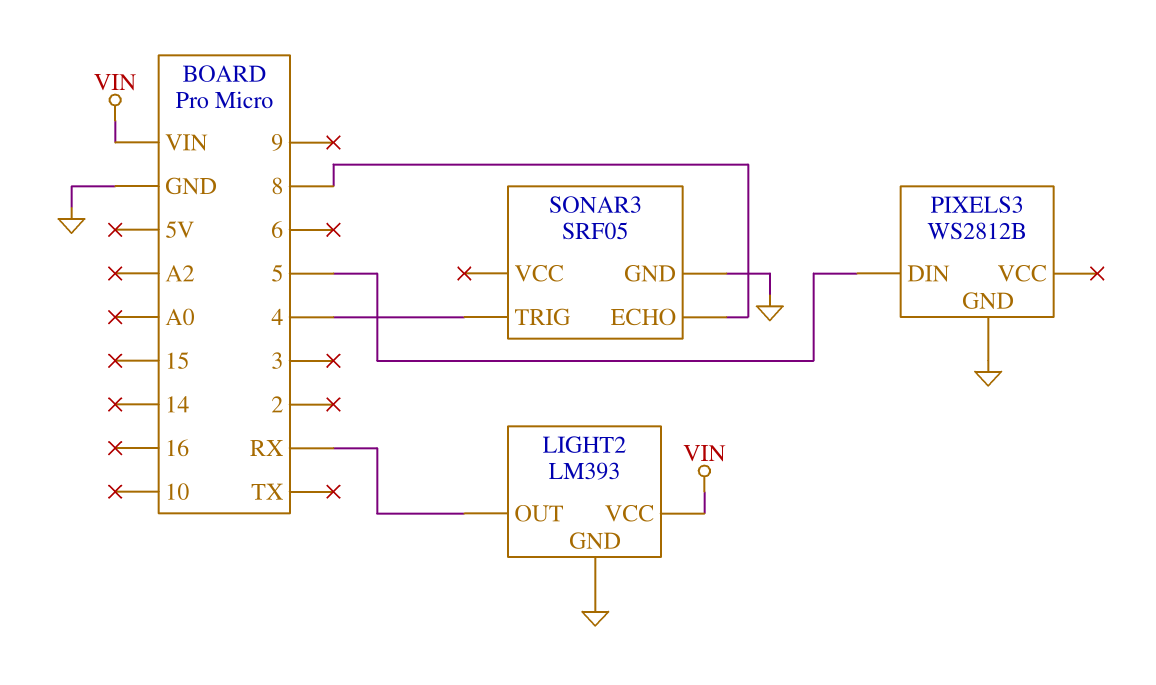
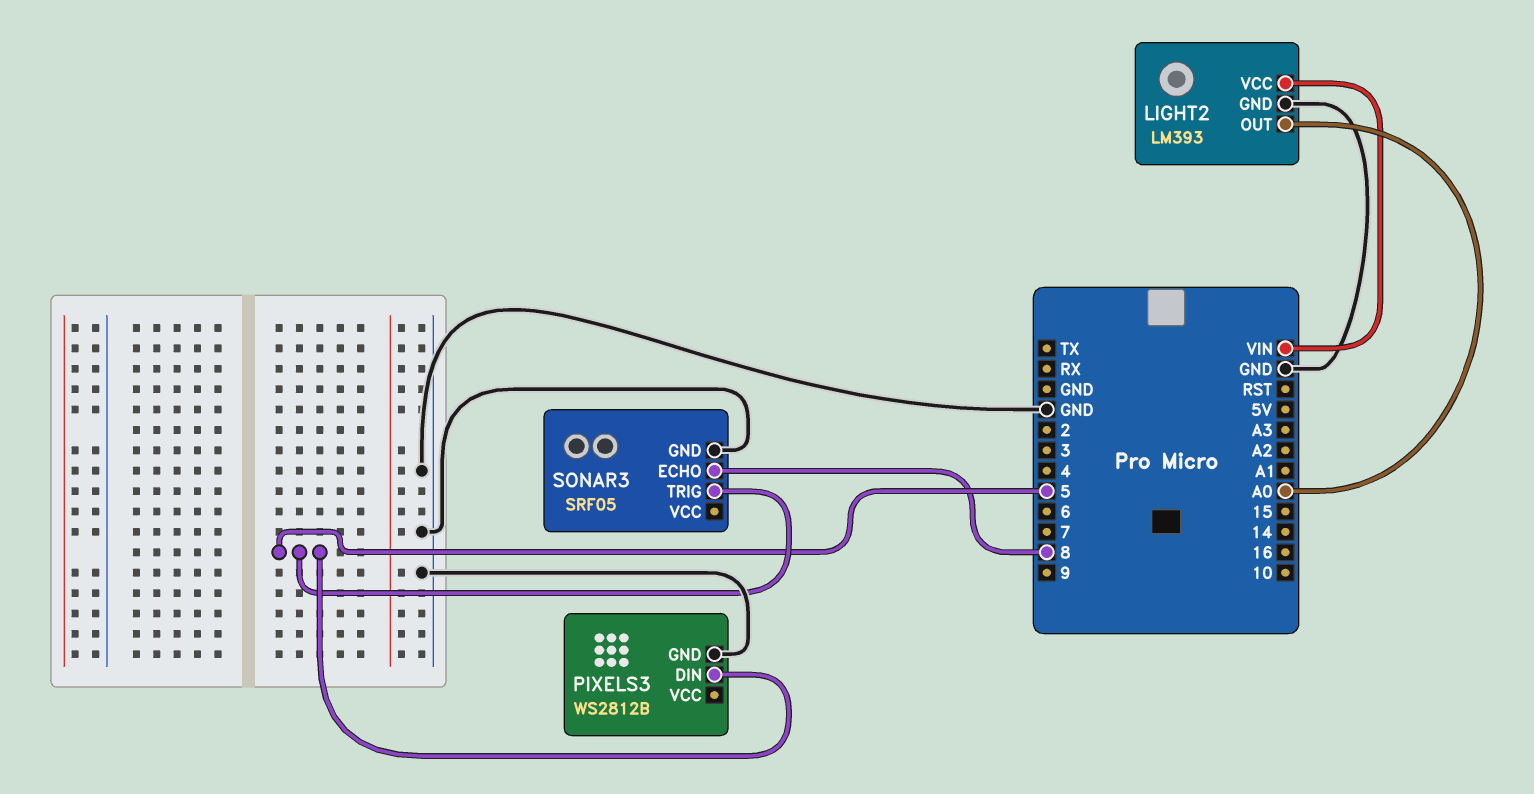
LIGHT2 pin OUT: RX -> A0
SONAR3 pin TRIG: 4 -> 5

